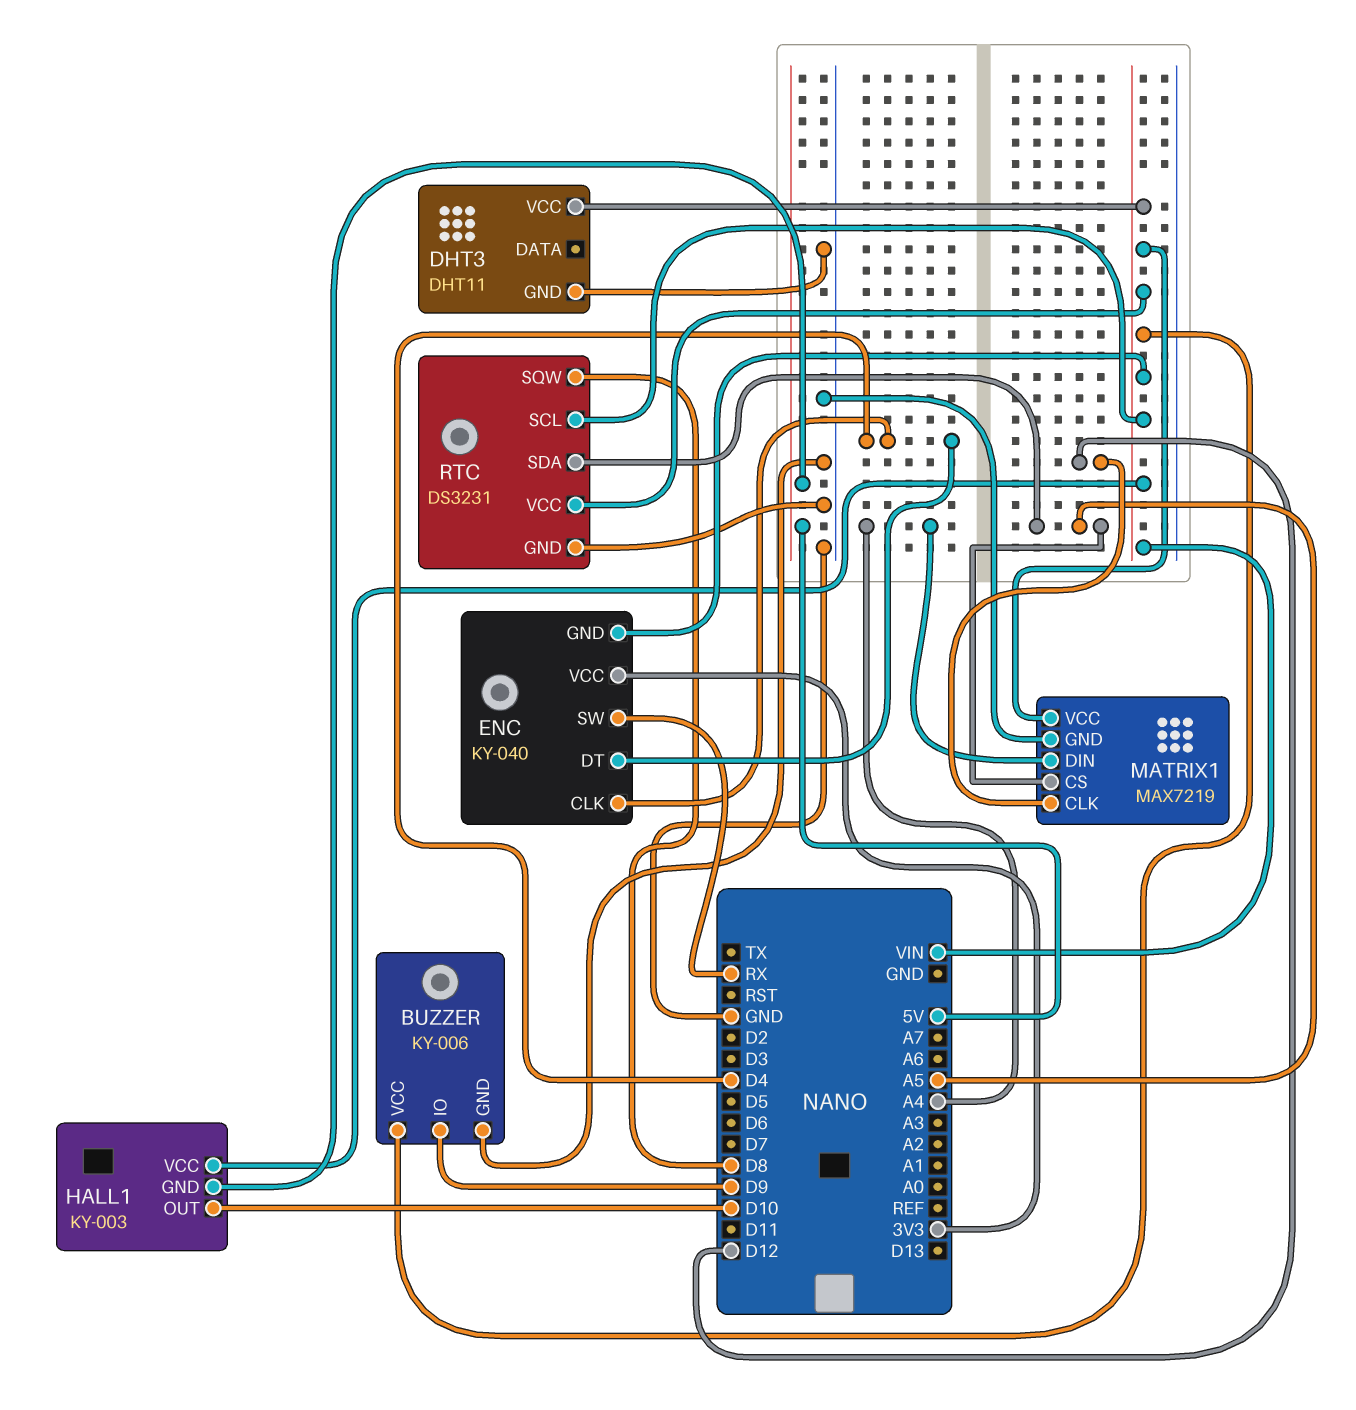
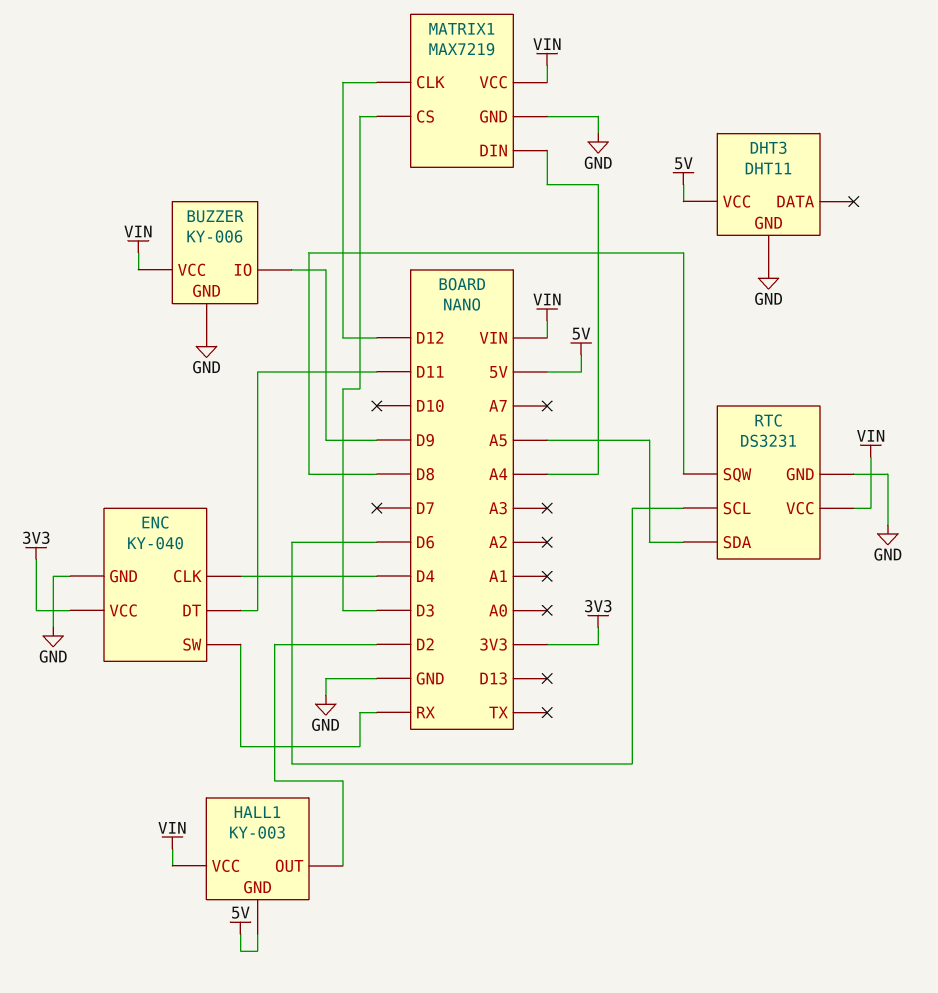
DHT3 pin VCC: VIN -> 5V
ENC pin DT: D4 -> D11
ENC pin GND: VIN -> GND
HALL1 pin OUT: D10 -> D2
MATRIX1 pin CS: A5 -> D3
RTC pin SCL: VIN -> D6

